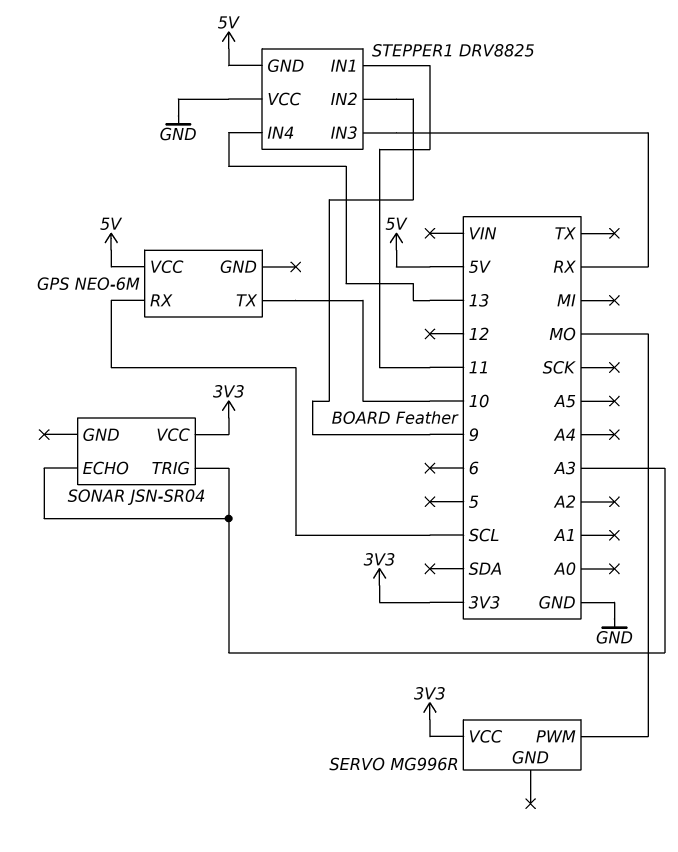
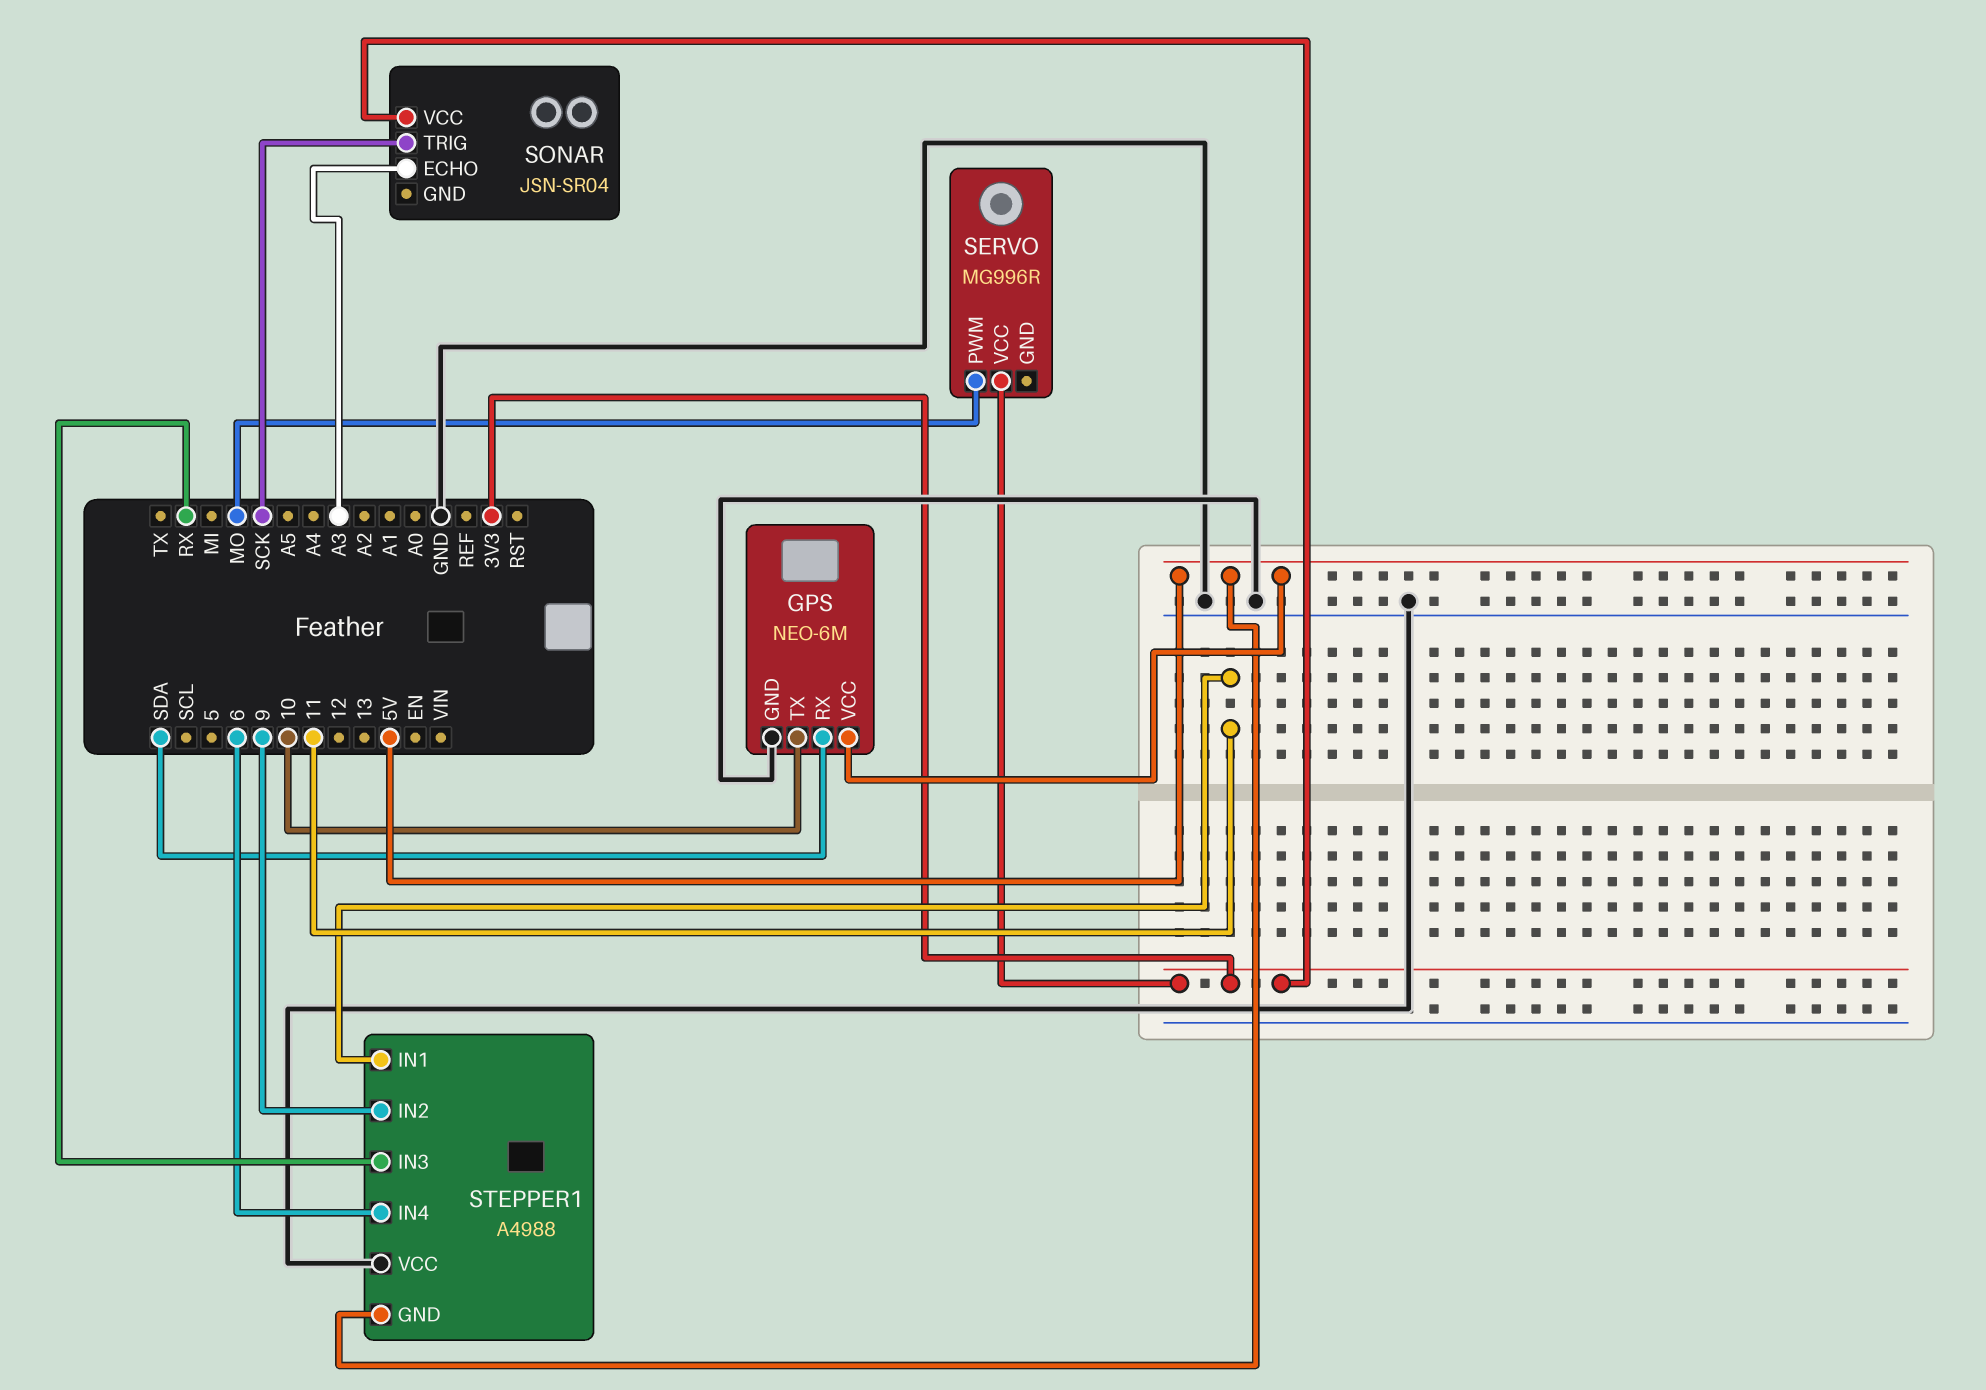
GPS pin GND: none -> GND
GPS pin RX: SCL -> SDA
SONAR pin TRIG: A3 -> SCK
STEPPER1: DRV8825 -> A4988
STEPPER1 pin IN4: 13 -> 6

